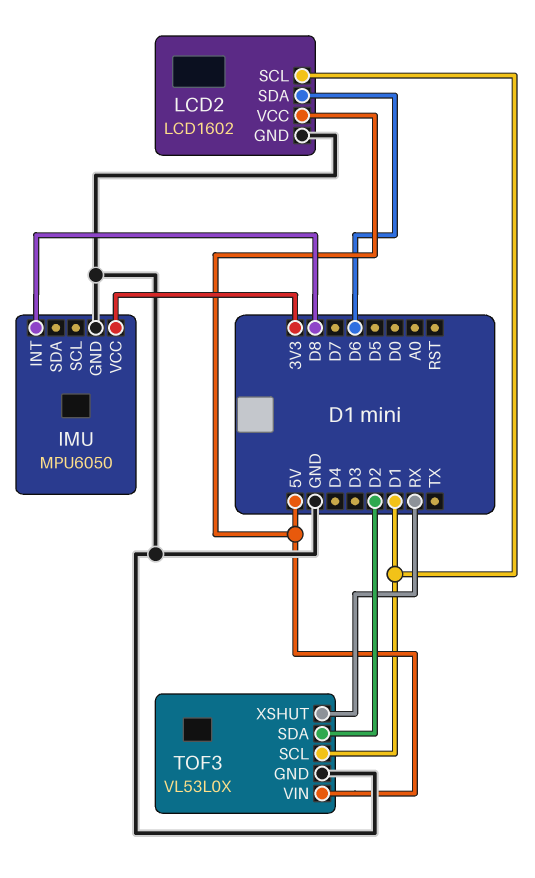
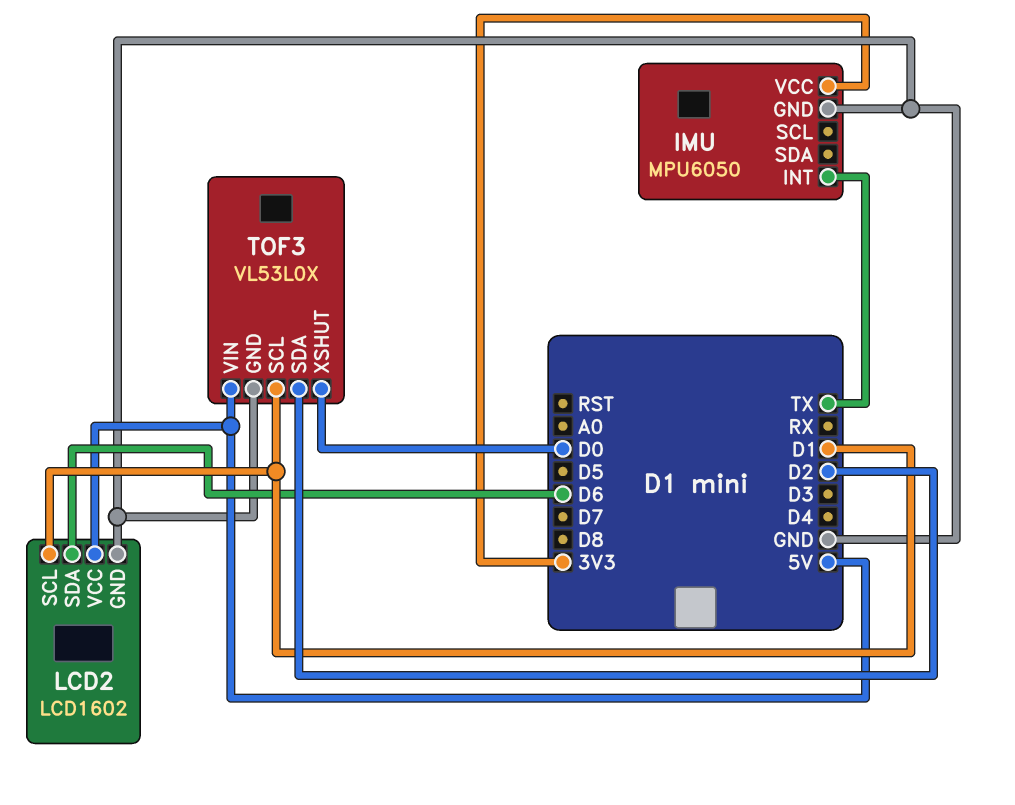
IMU pin INT: D8 -> TX
TOF3 pin XSHUT: RX -> D0

